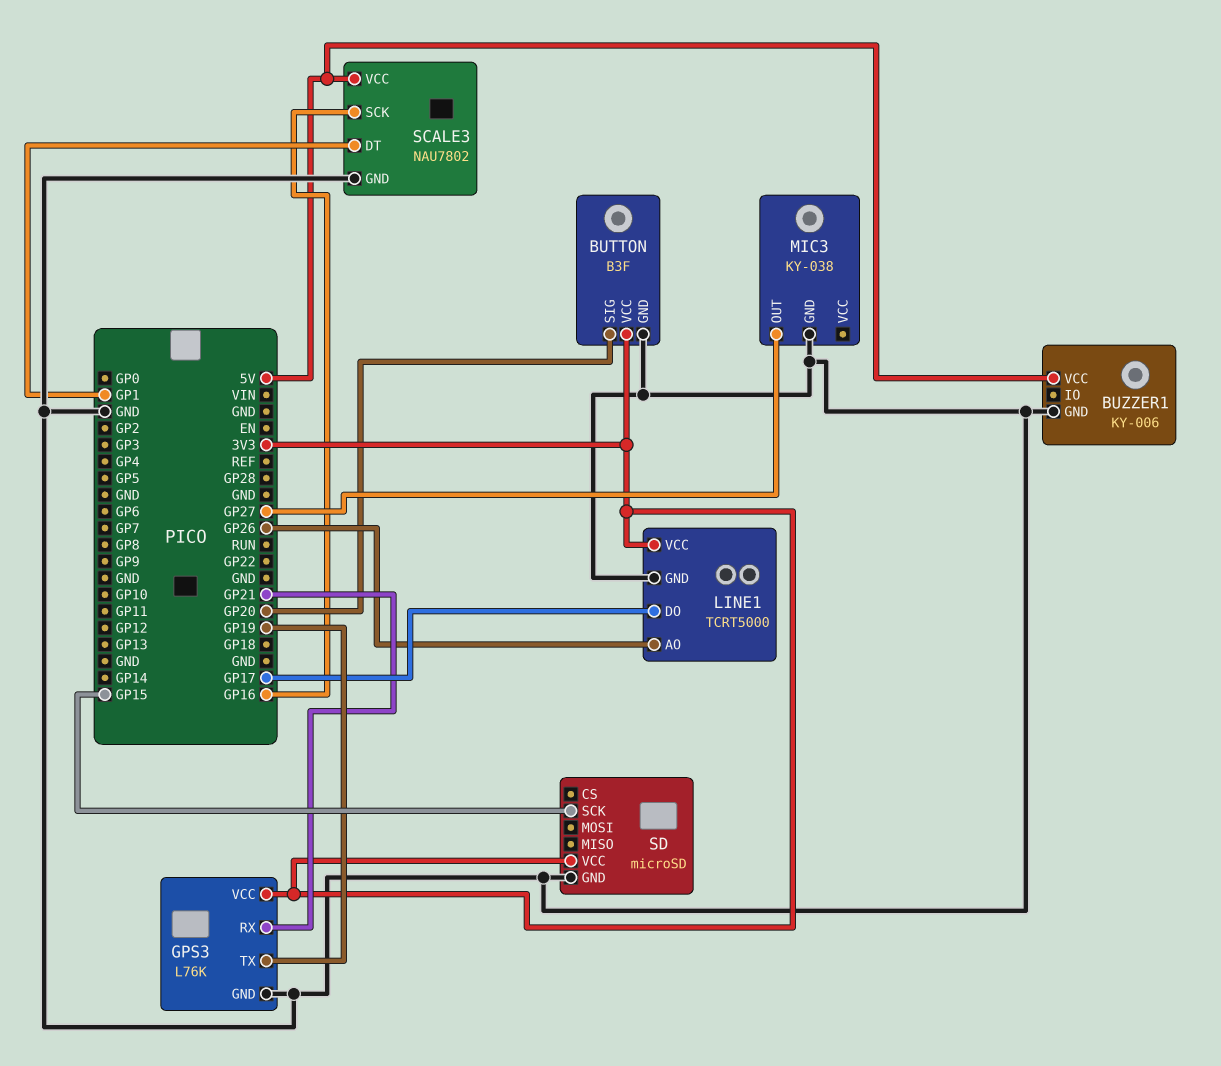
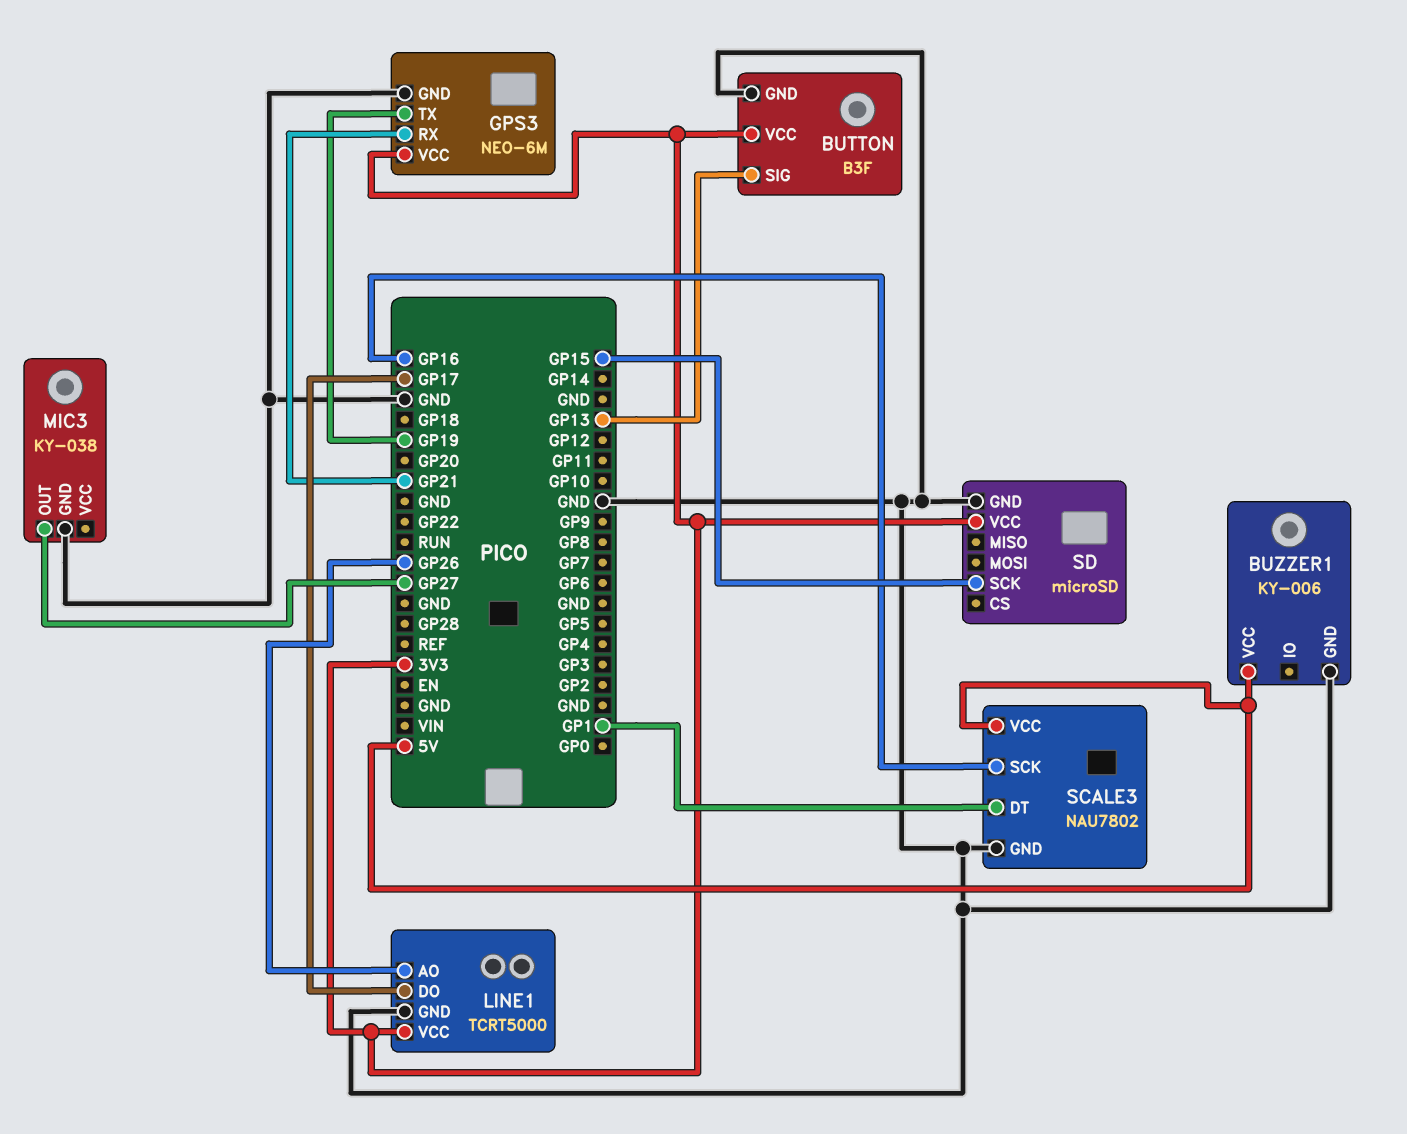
BUTTON pin SIG: GP20 -> GP13
GPS3: L76K -> NEO-6M

